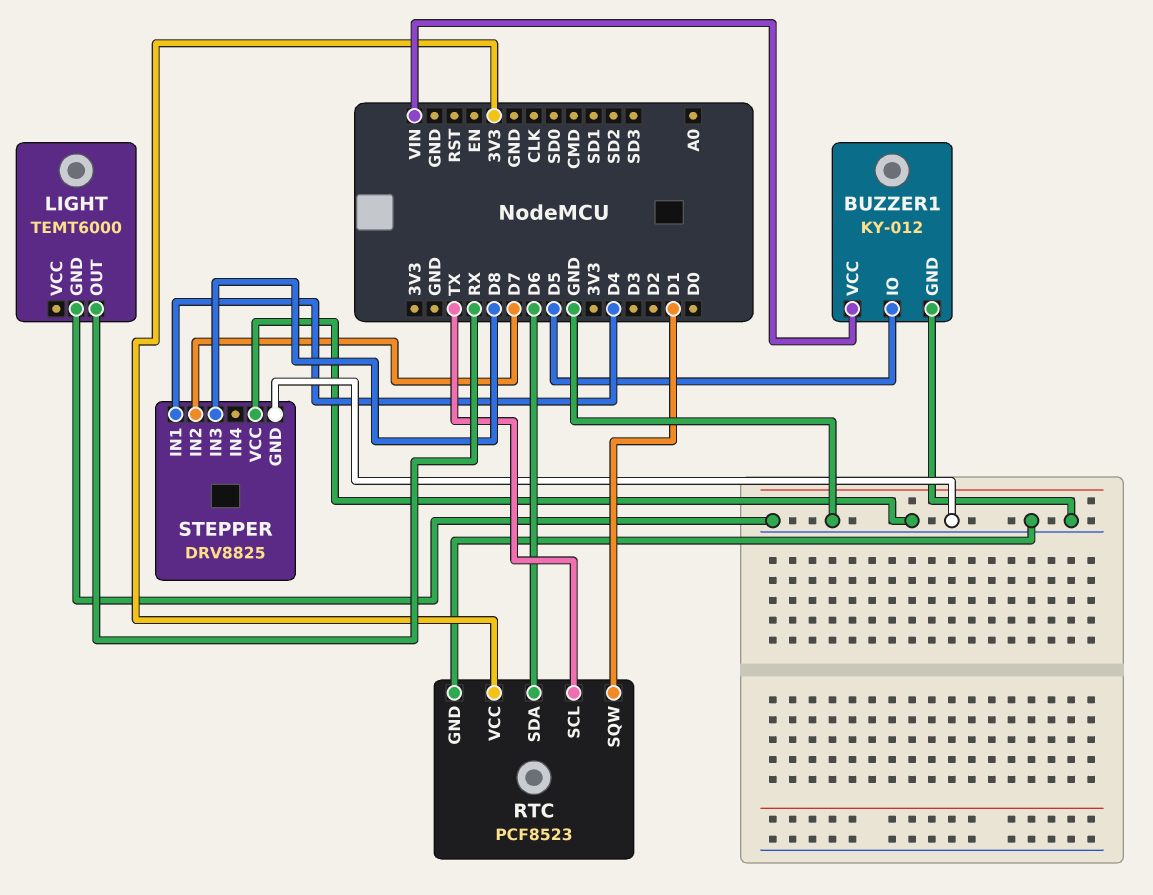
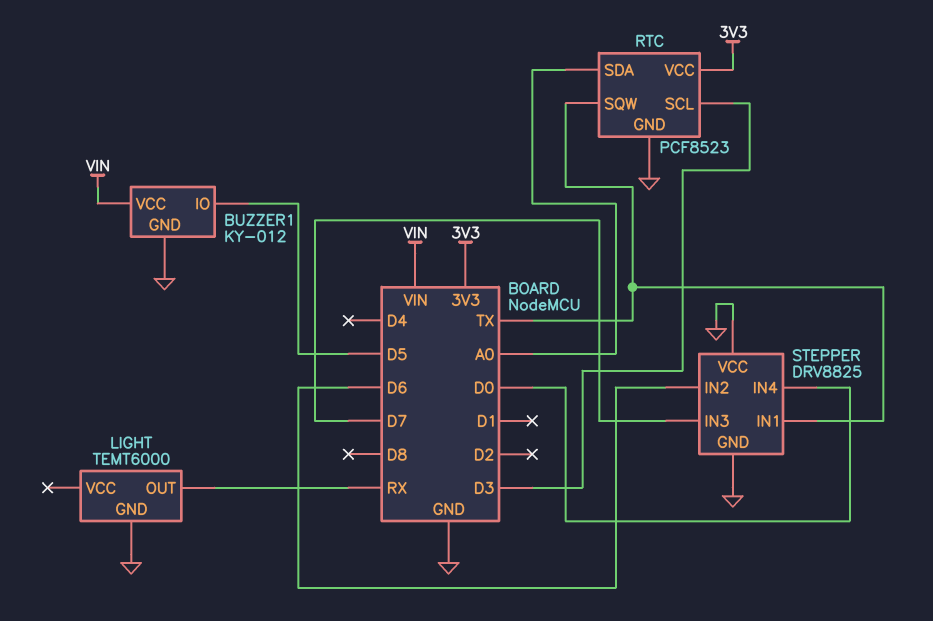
RTC pin SCL: TX -> D3
RTC pin SDA: D6 -> A0
RTC pin SQW: D1 -> TX
STEPPER pin IN1: D4 -> TX
STEPPER pin IN2: D7 -> D6
STEPPER pin IN3: D8 -> D7
STEPPER pin IN4: none -> D0

